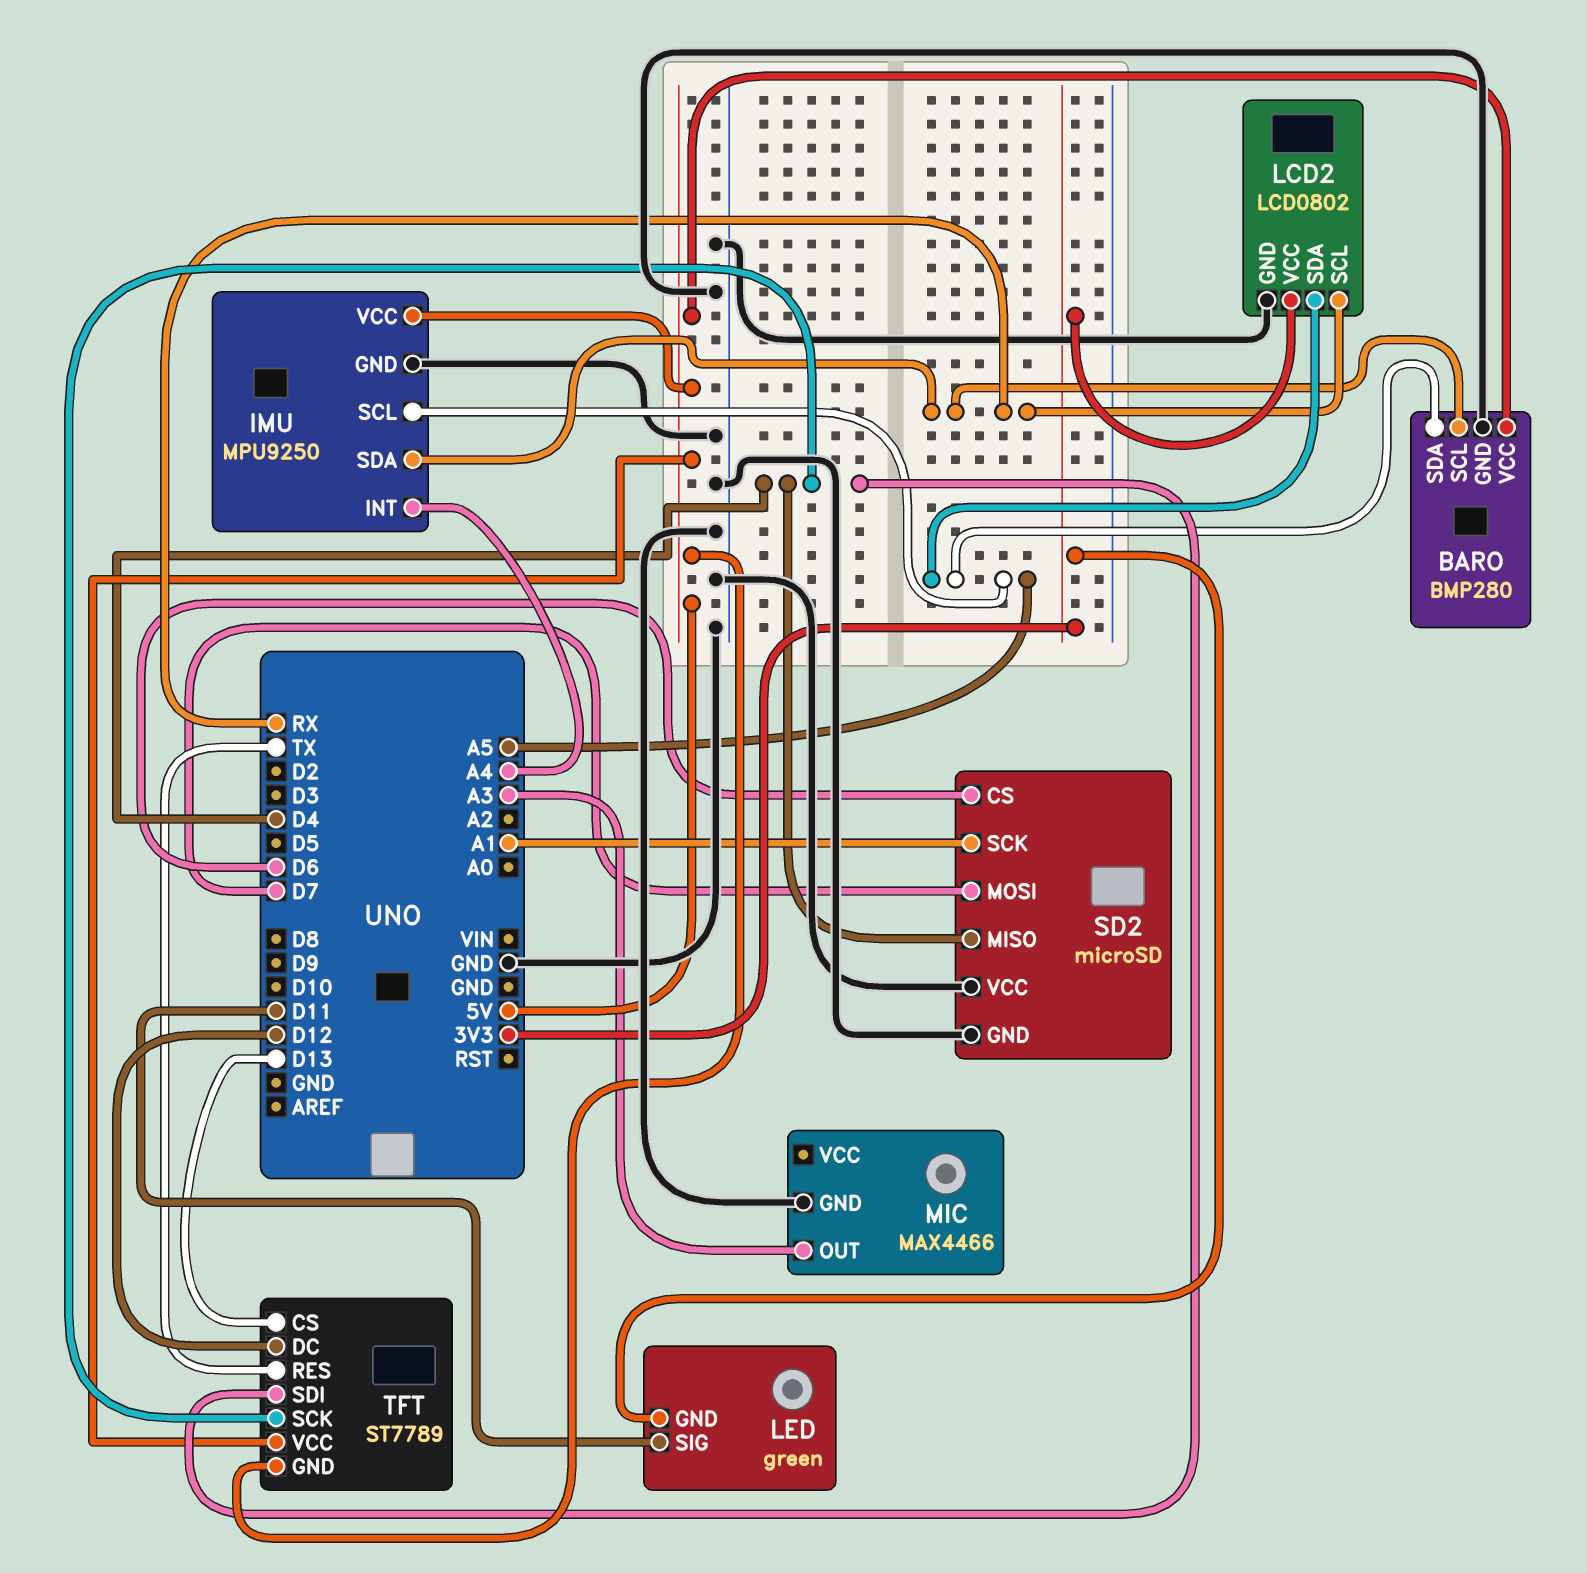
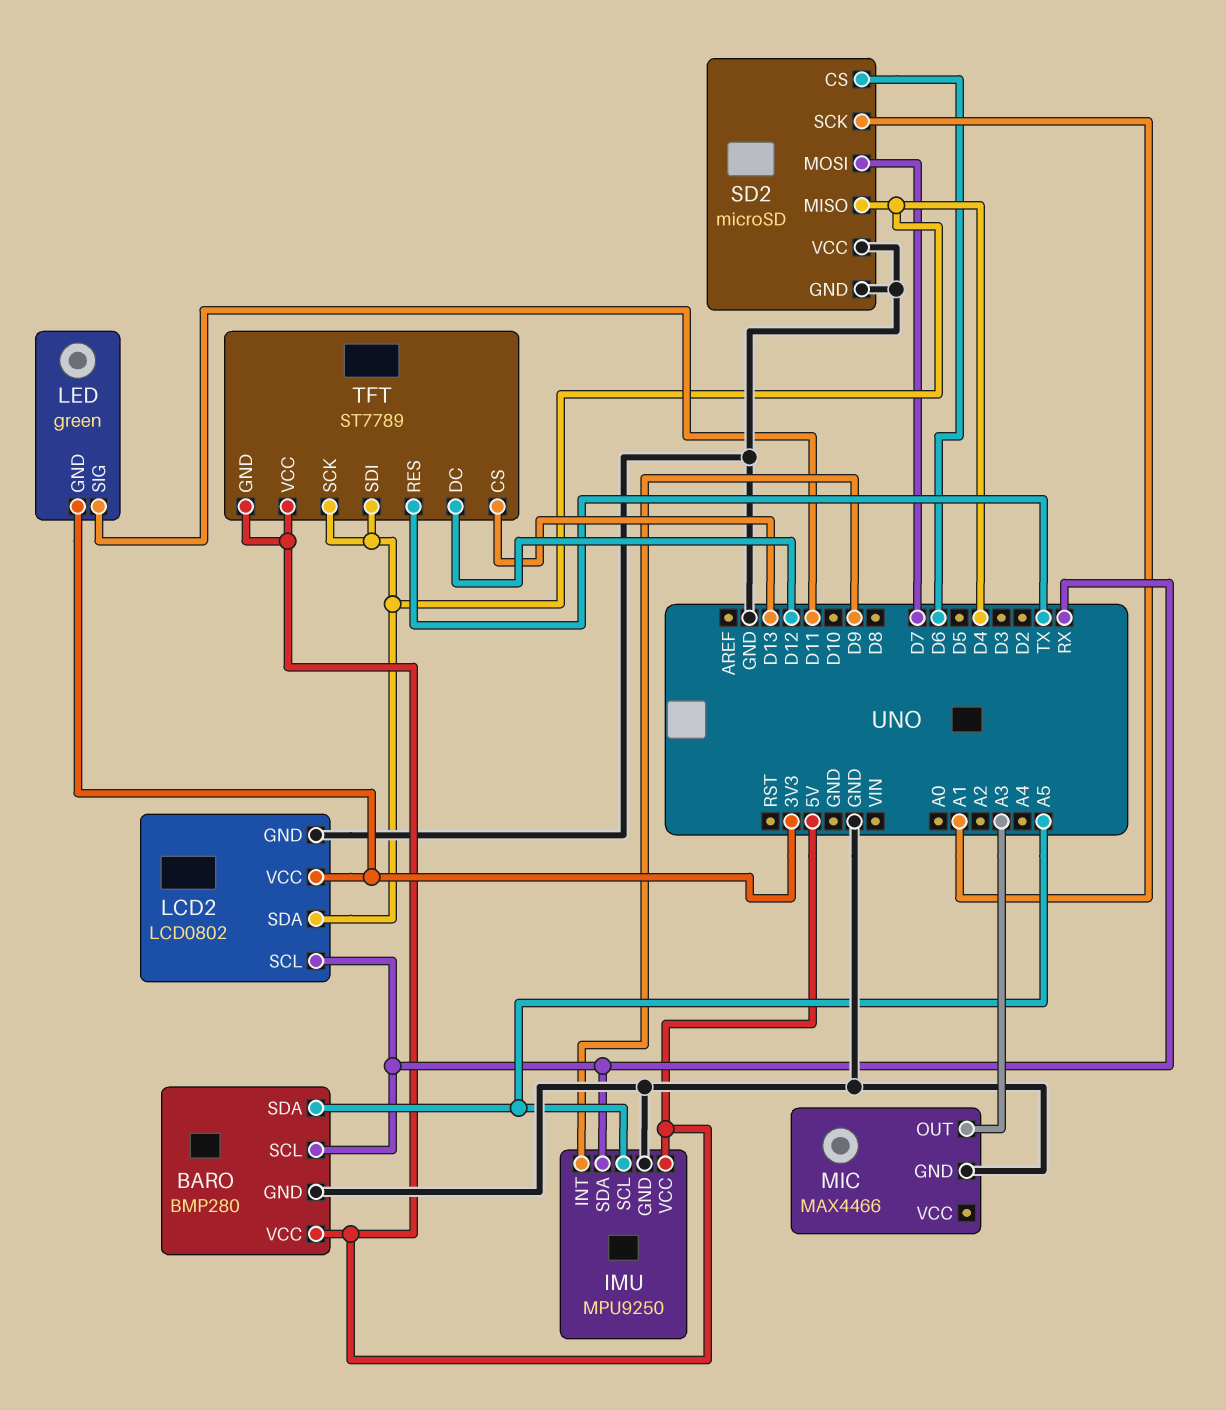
IMU pin INT: A4 -> D9
LCD2 pin SDA: A5 -> D4

